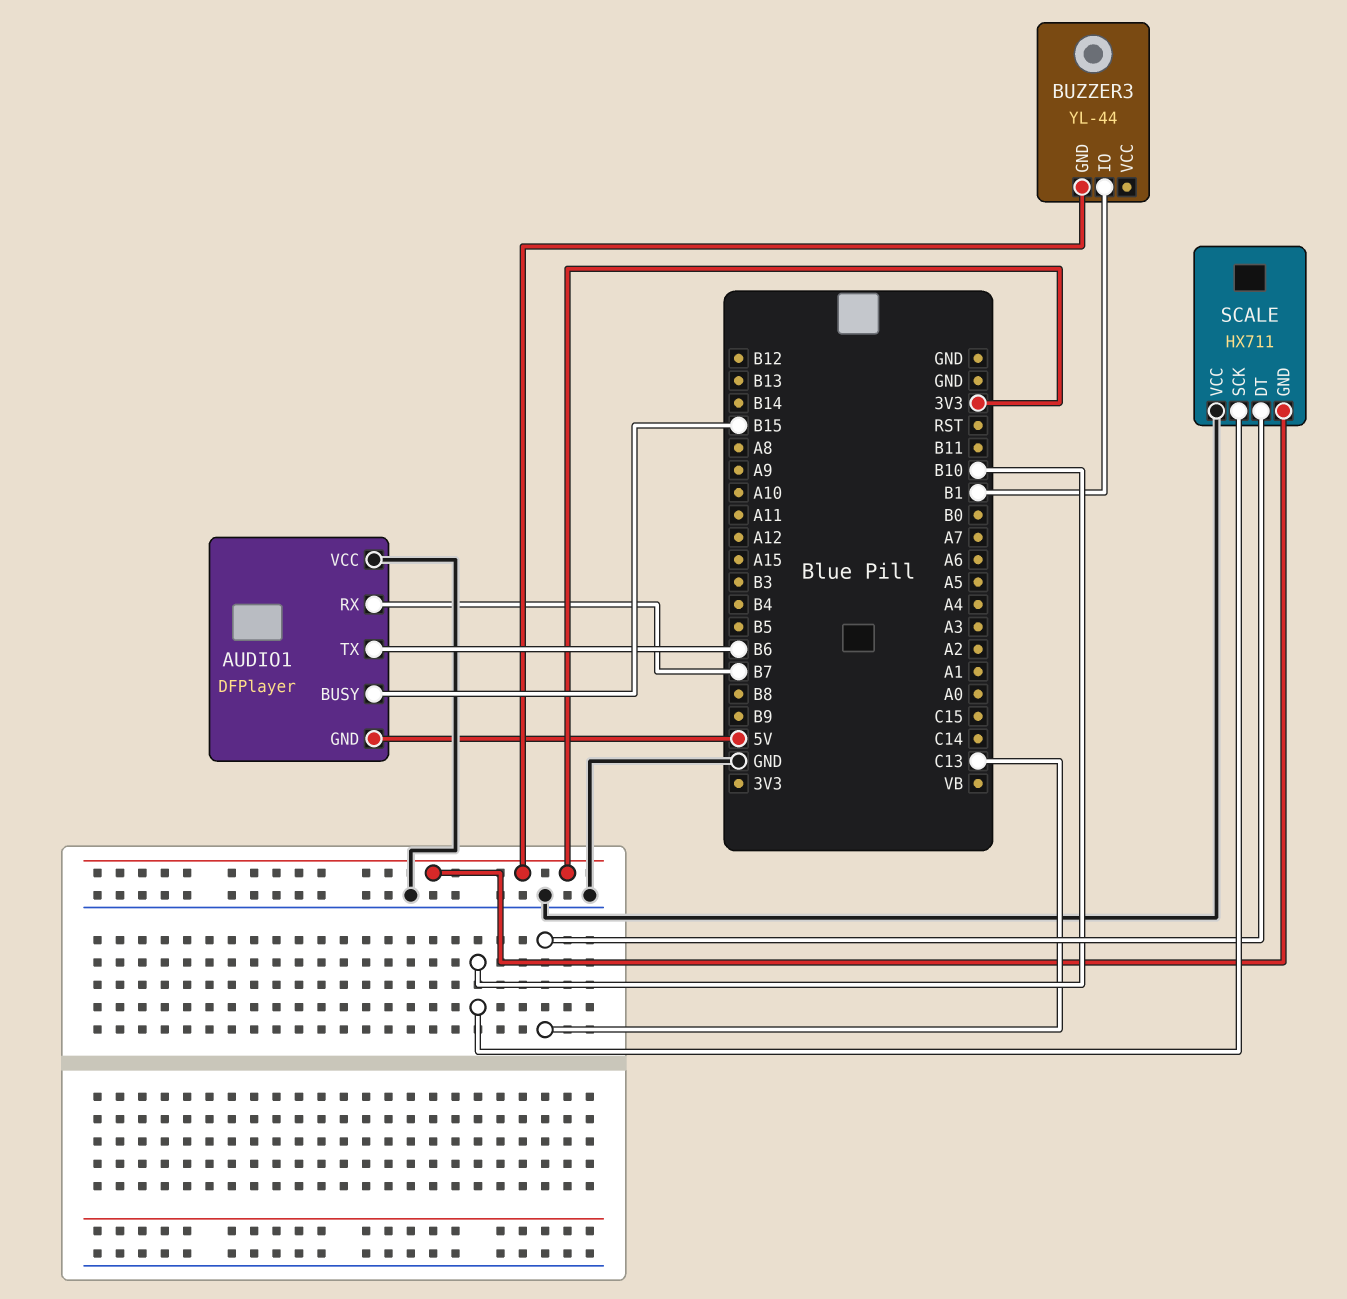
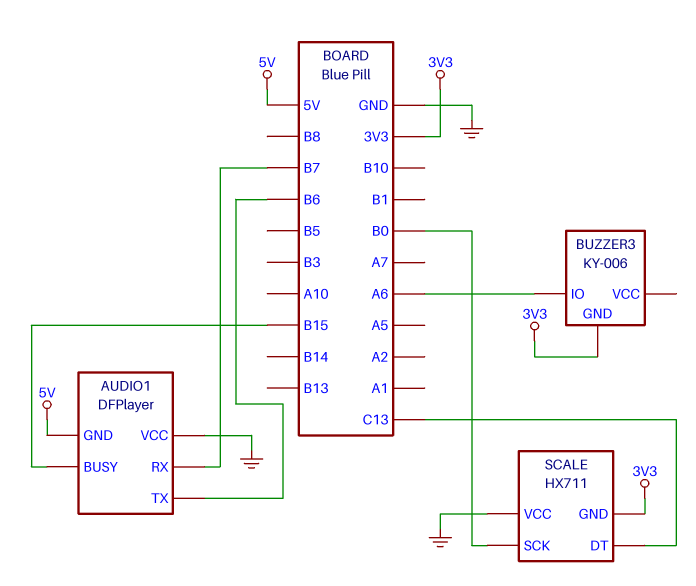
BUZZER3: YL-44 -> KY-006
BUZZER3 pin IO: B1 -> A6
SCALE pin SCK: B10 -> B0

